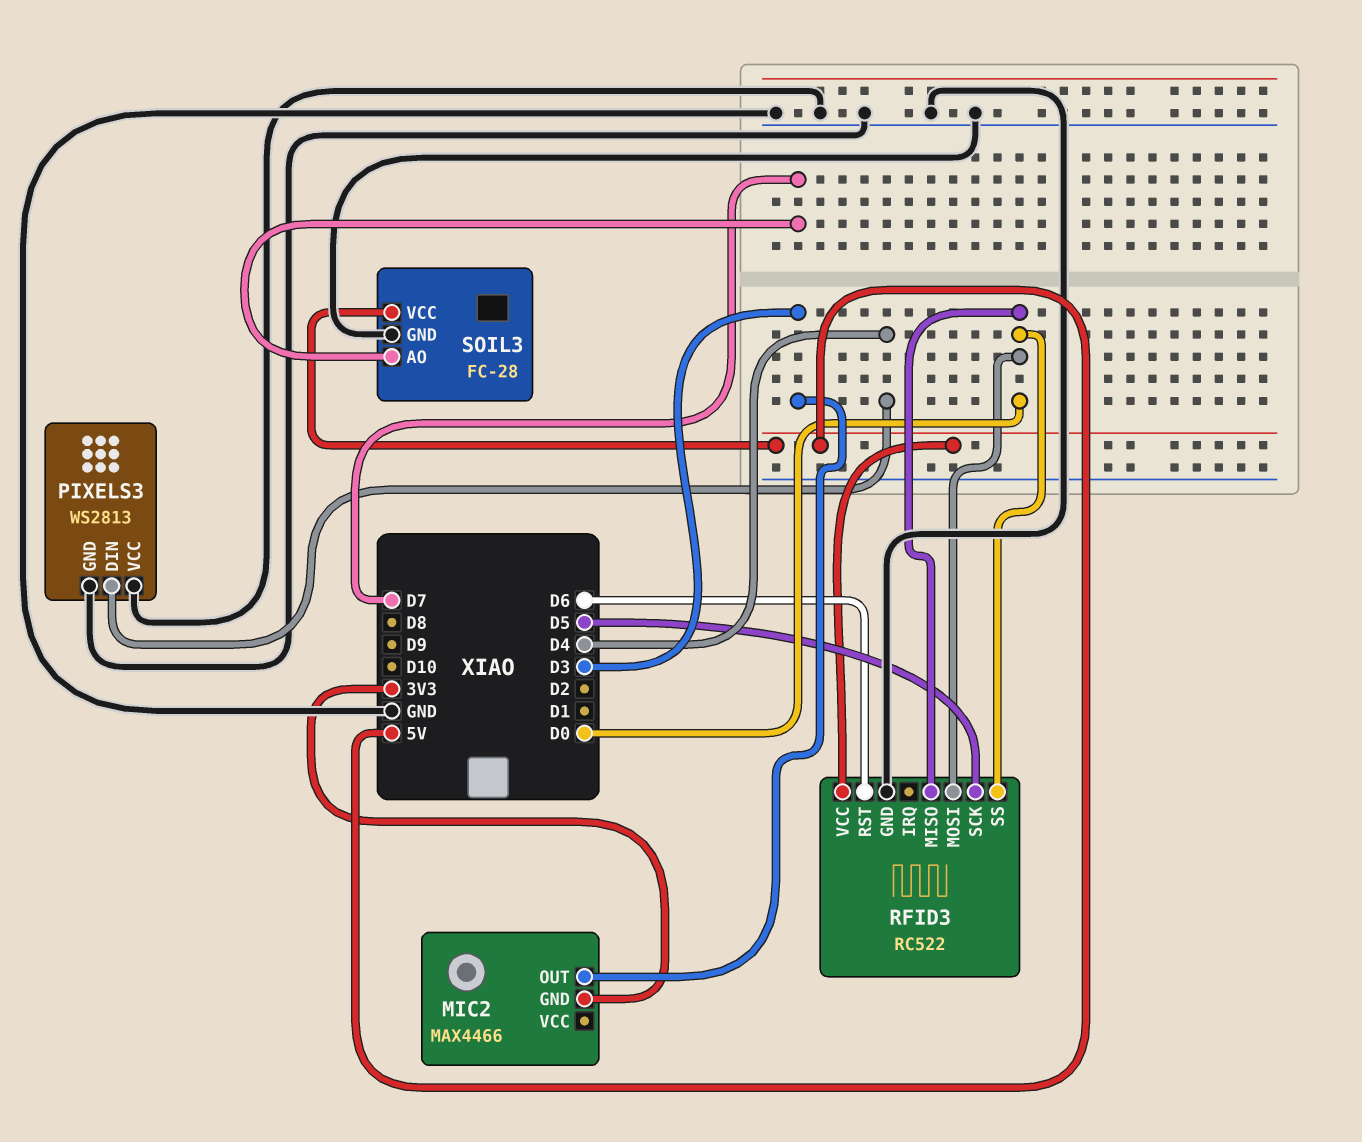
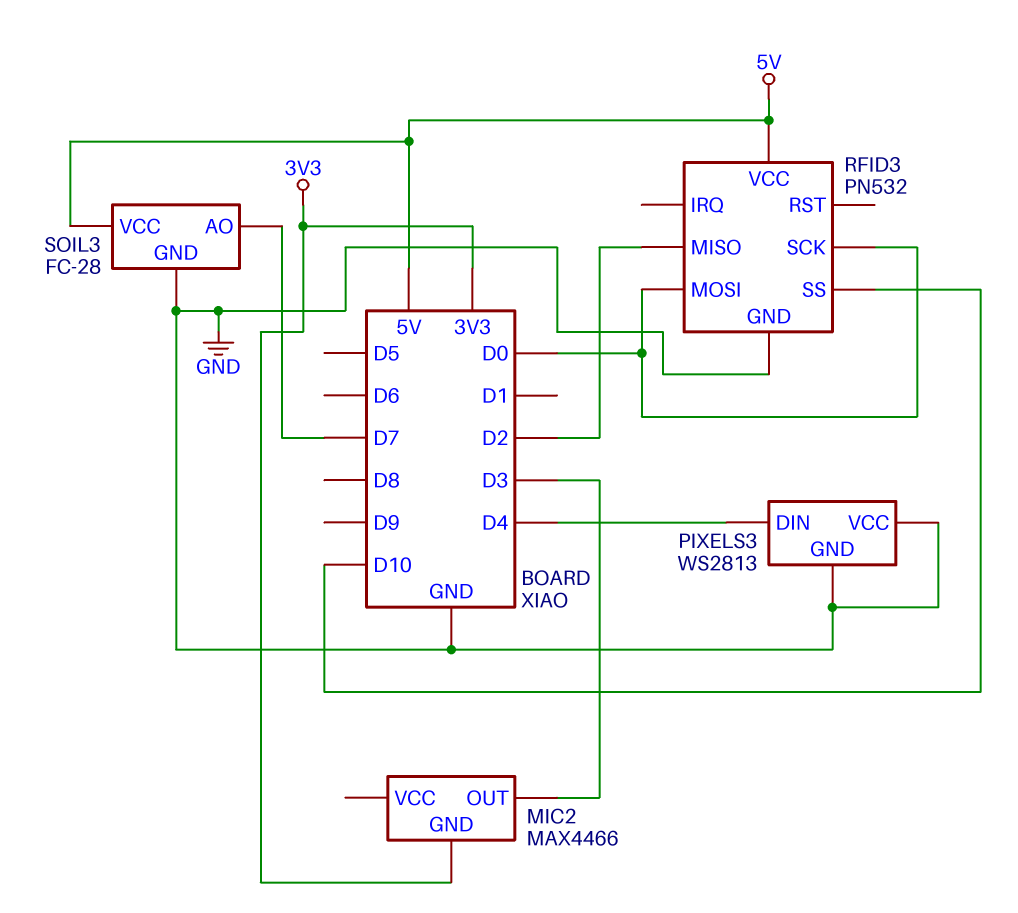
RFID3: RC522 -> PN532
RFID3 pin MISO: D0 -> D2
RFID3 pin RST: D6 -> none
RFID3 pin SCK: D5 -> D0
RFID3 pin SS: D0 -> D10

